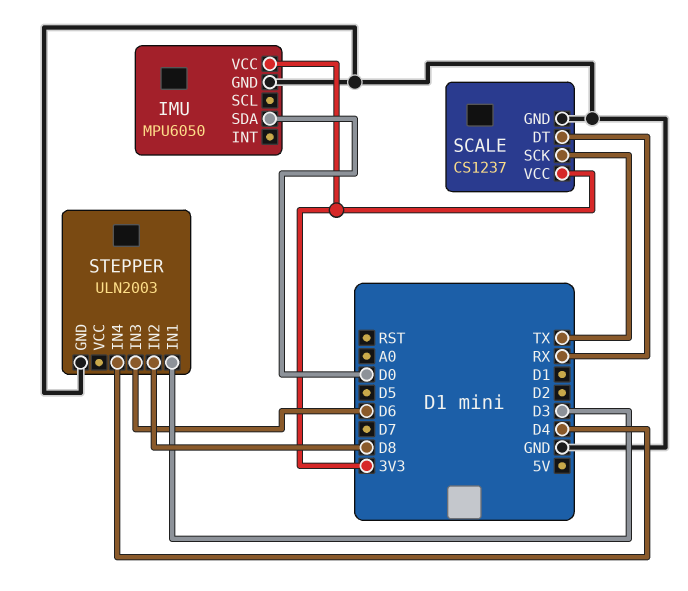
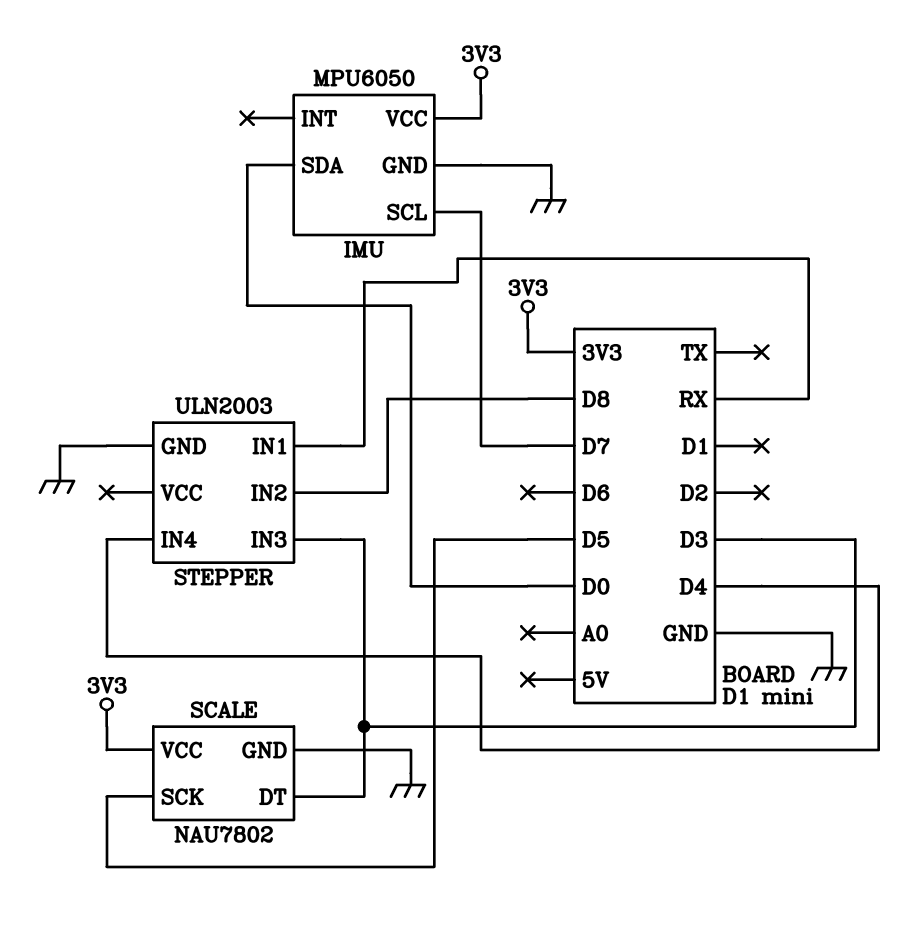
IMU pin SCL: none -> D7
SCALE: CS1237 -> NAU7802
SCALE pin DT: RX -> D3
SCALE pin SCK: TX -> D5
STEPPER pin IN1: D3 -> RX
STEPPER pin IN3: D6 -> D3

